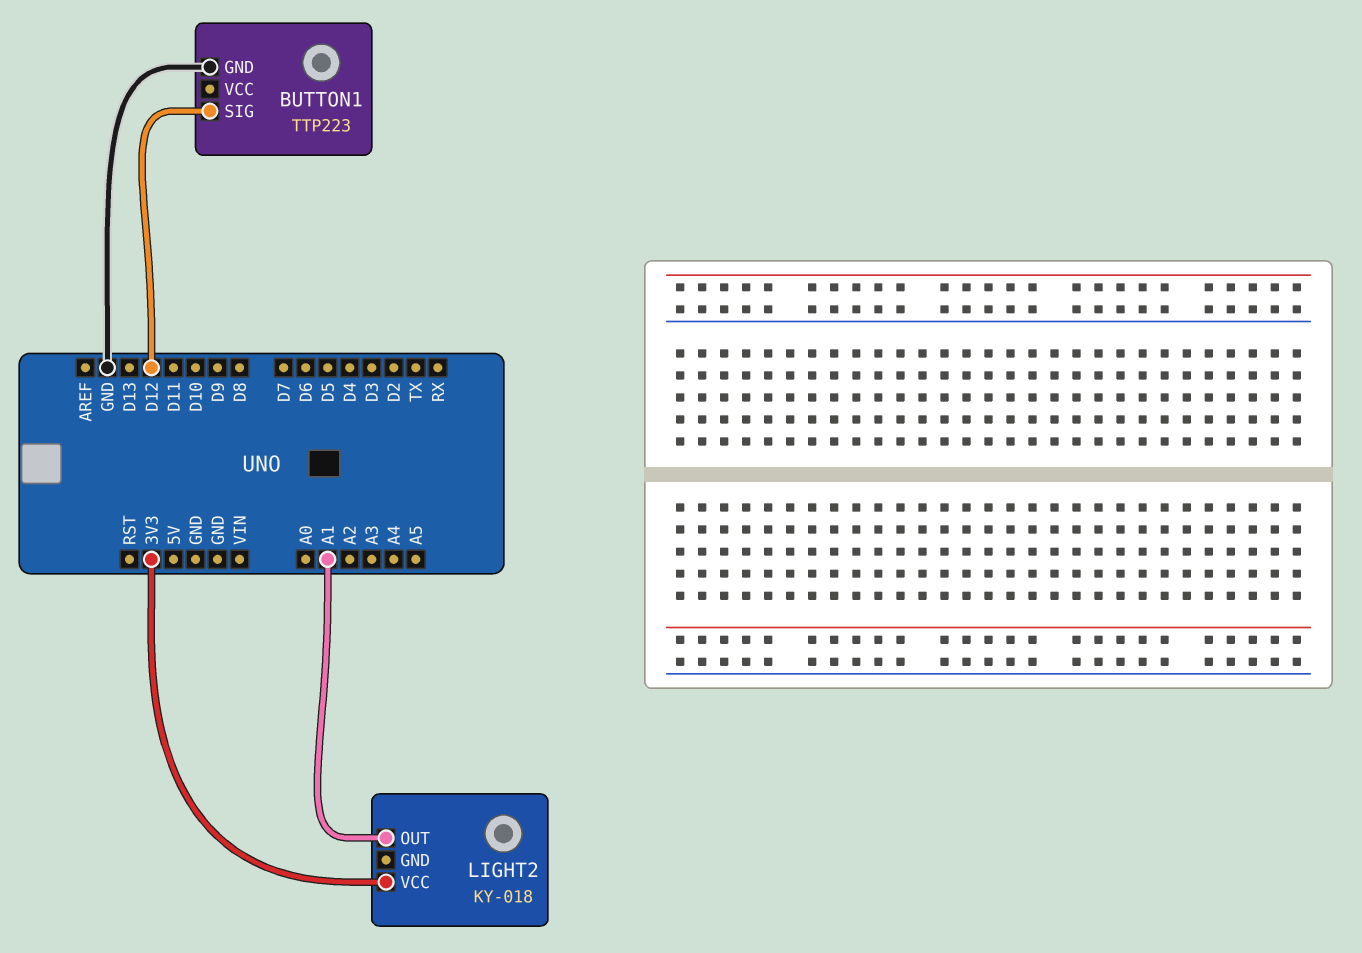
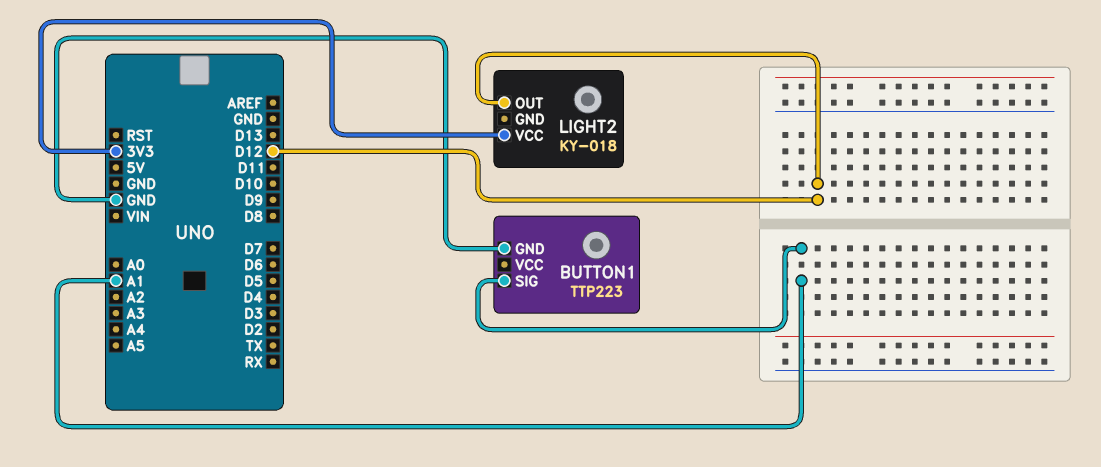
BUTTON1 pin SIG: D12 -> A1
LIGHT2 pin OUT: A1 -> D12

